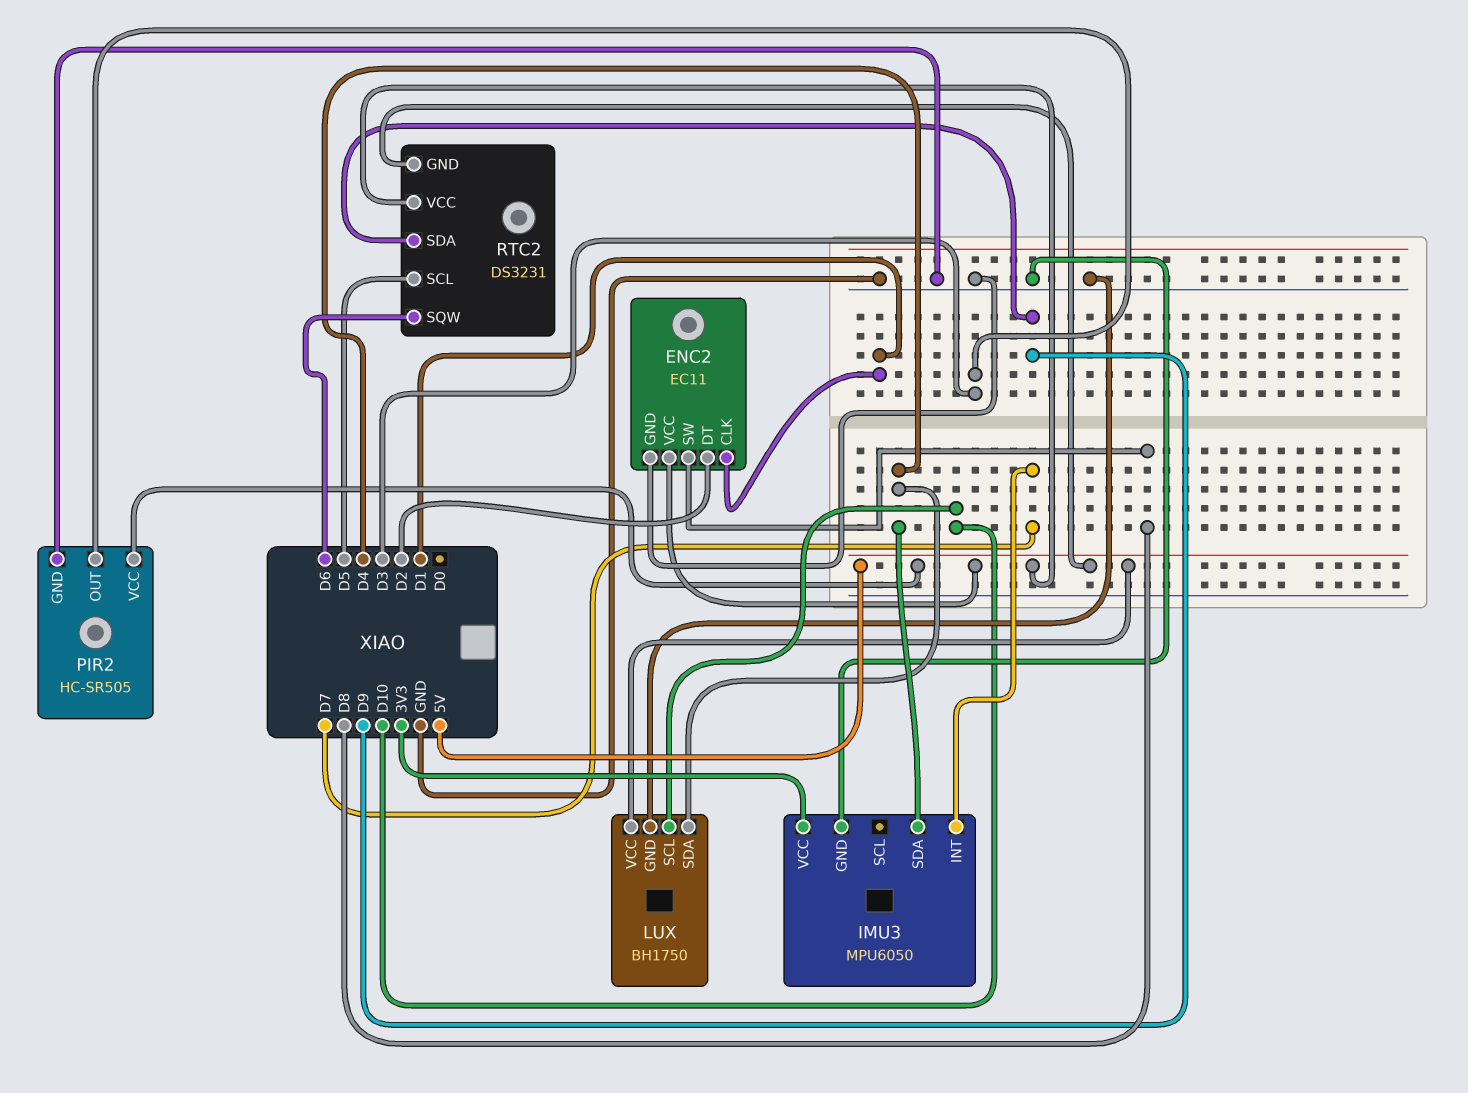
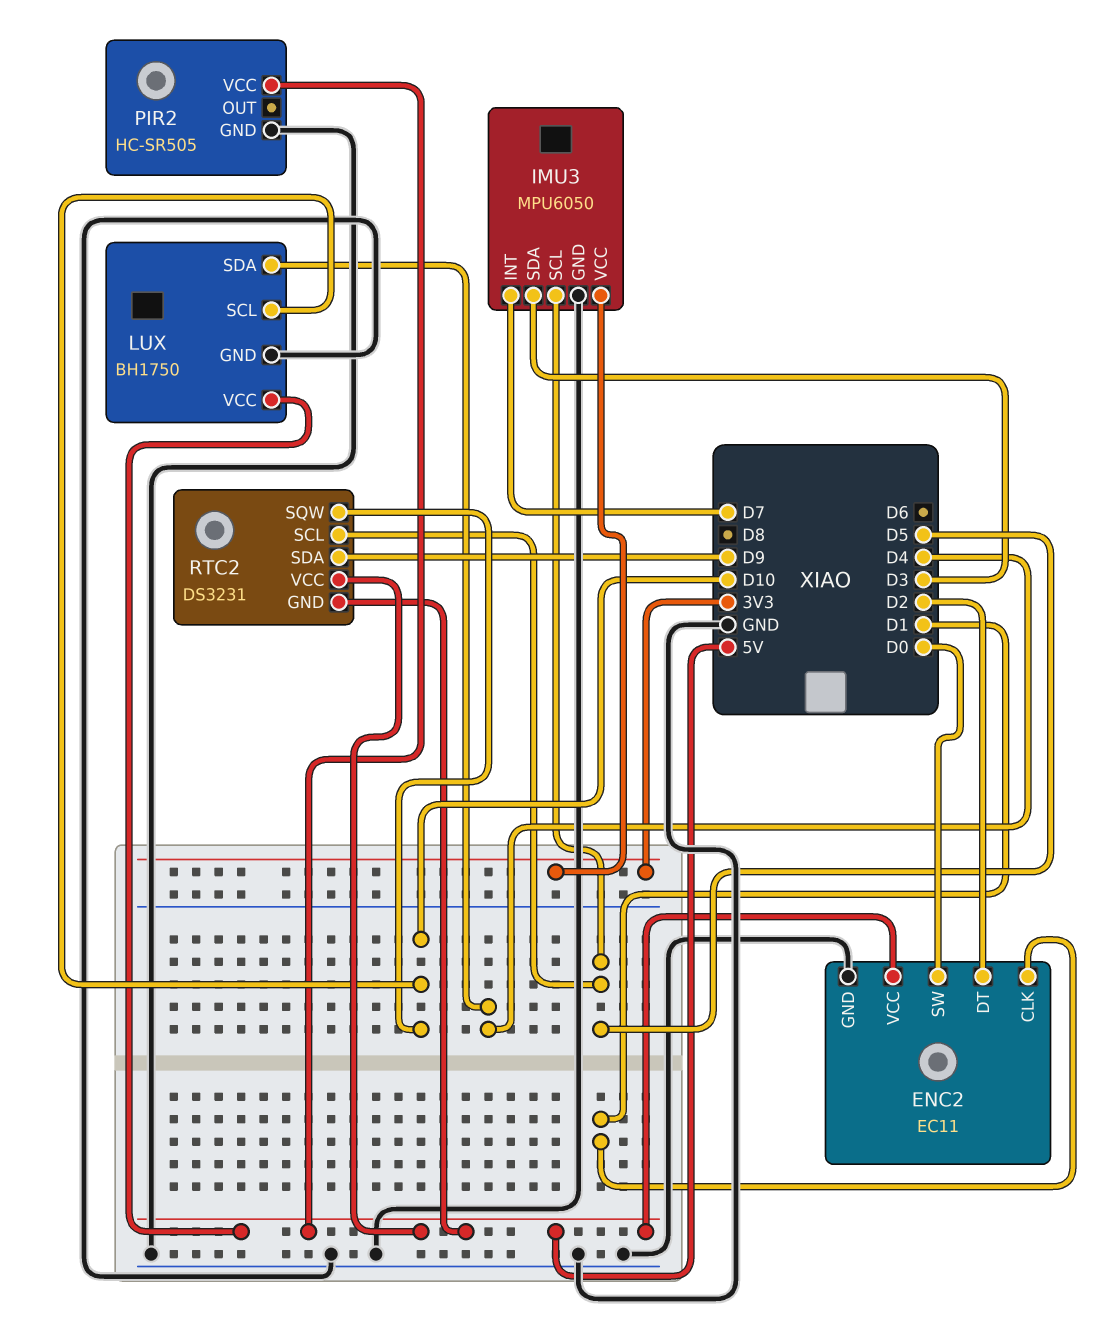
ENC2 pin SW: D8 -> D0
IMU3 pin SCL: none -> D5
IMU3 pin SDA: D4 -> D3
PIR2 pin OUT: D3 -> none
RTC2 pin SQW: D6 -> D10

